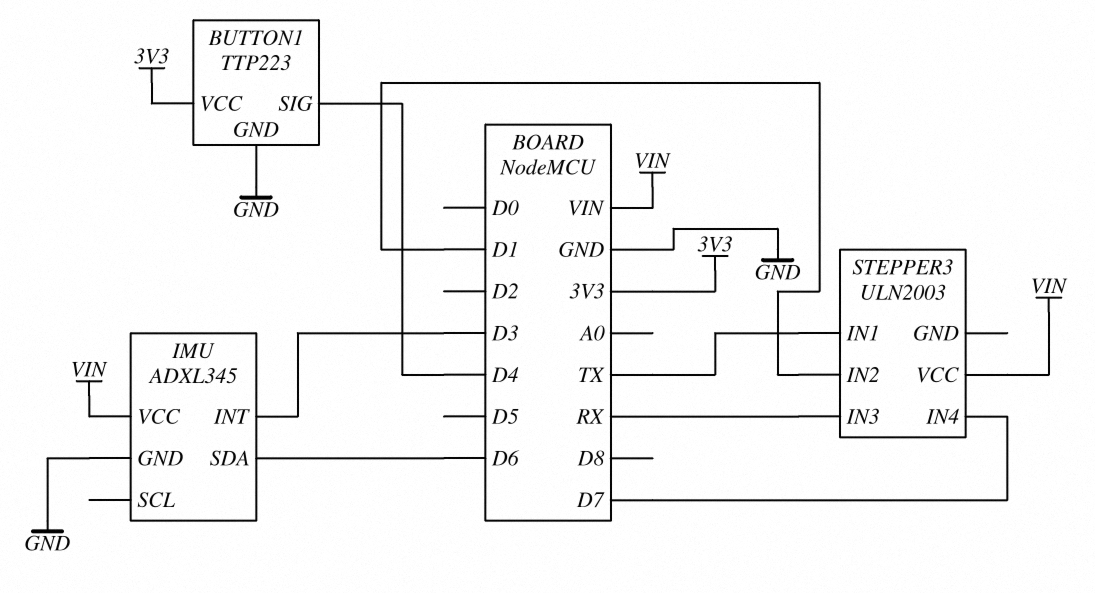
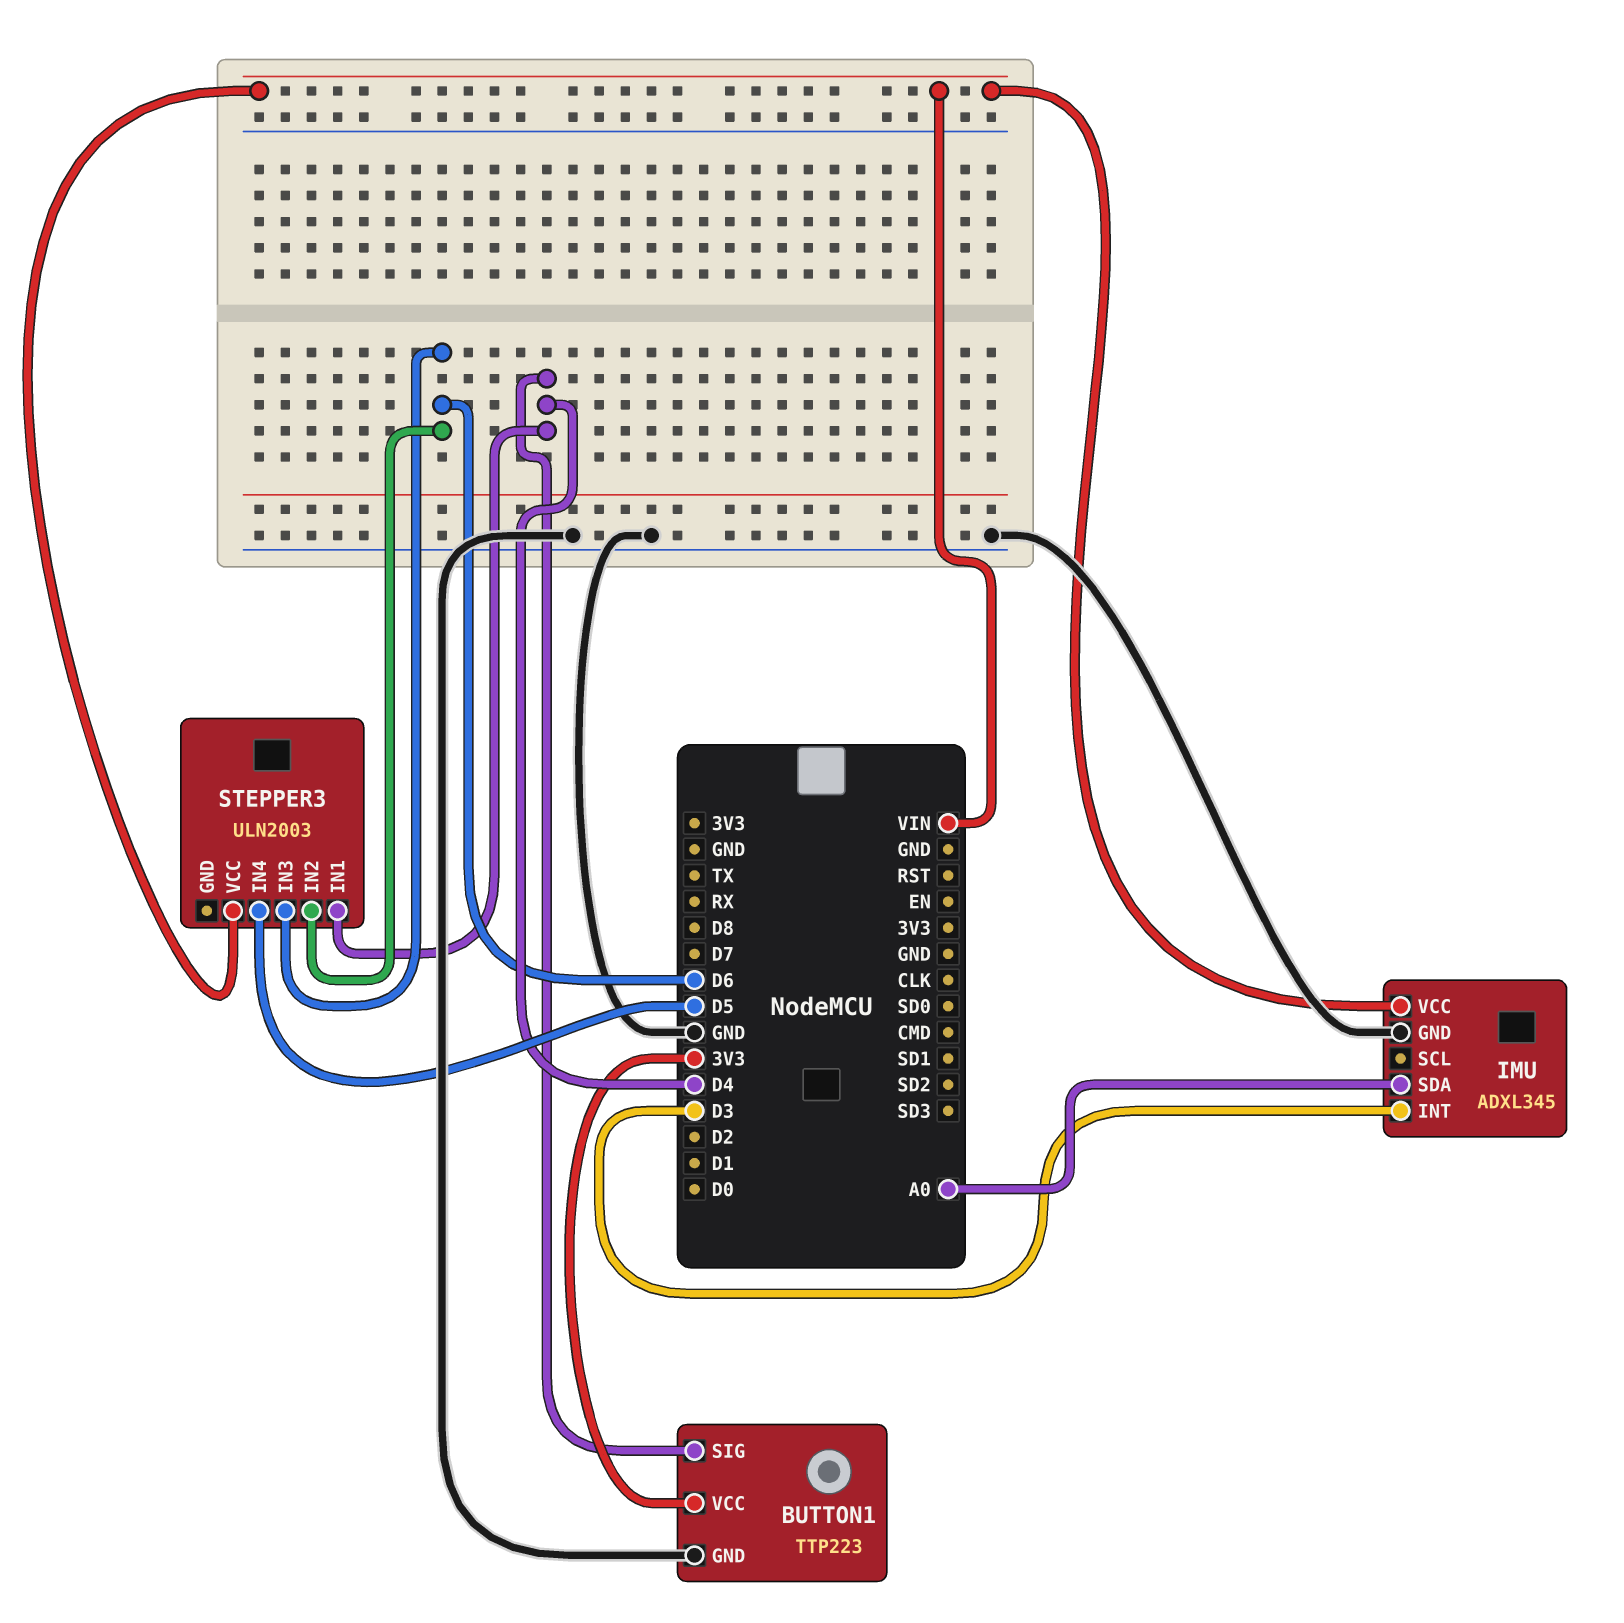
IMU pin SDA: D6 -> A0
STEPPER3 pin IN1: TX -> D4
STEPPER3 pin IN2: D1 -> D6
STEPPER3 pin IN3: RX -> D6
STEPPER3 pin IN4: D7 -> D5

